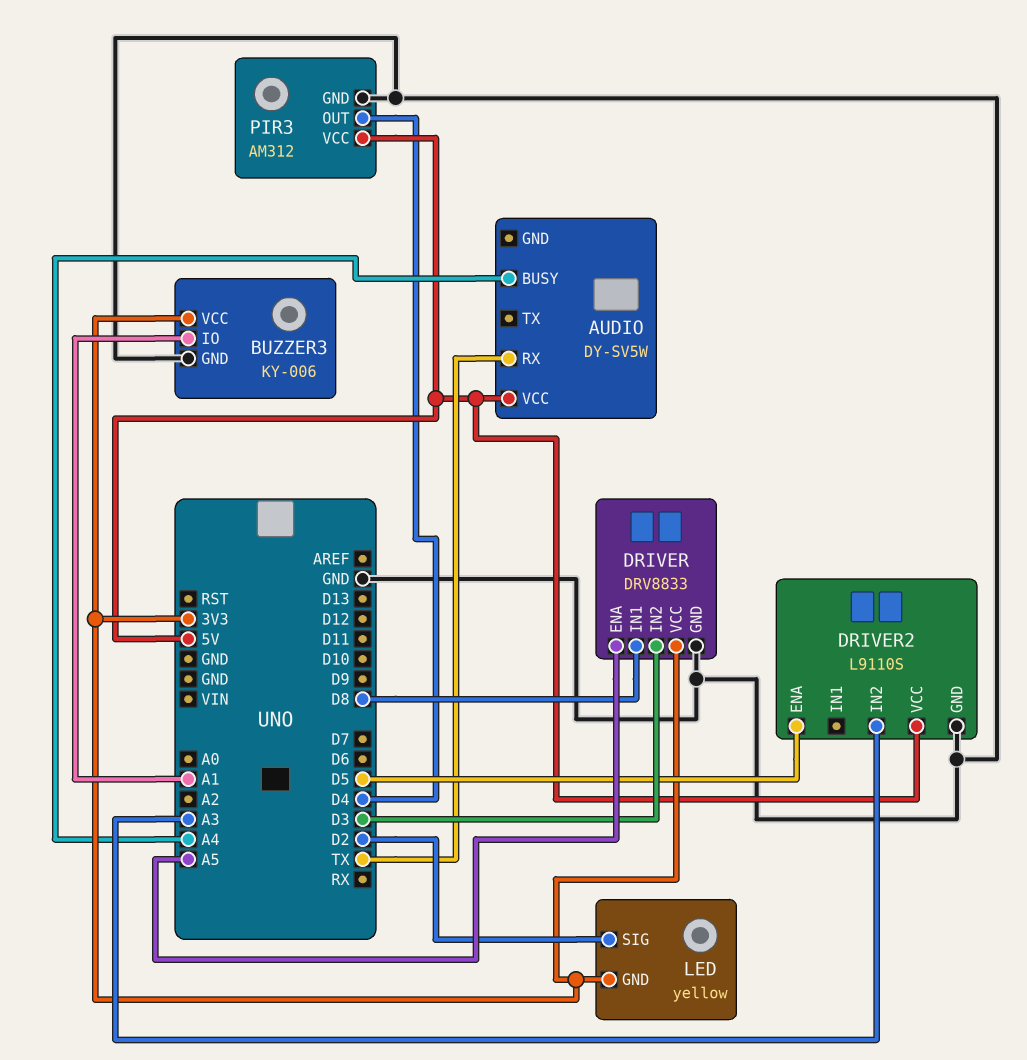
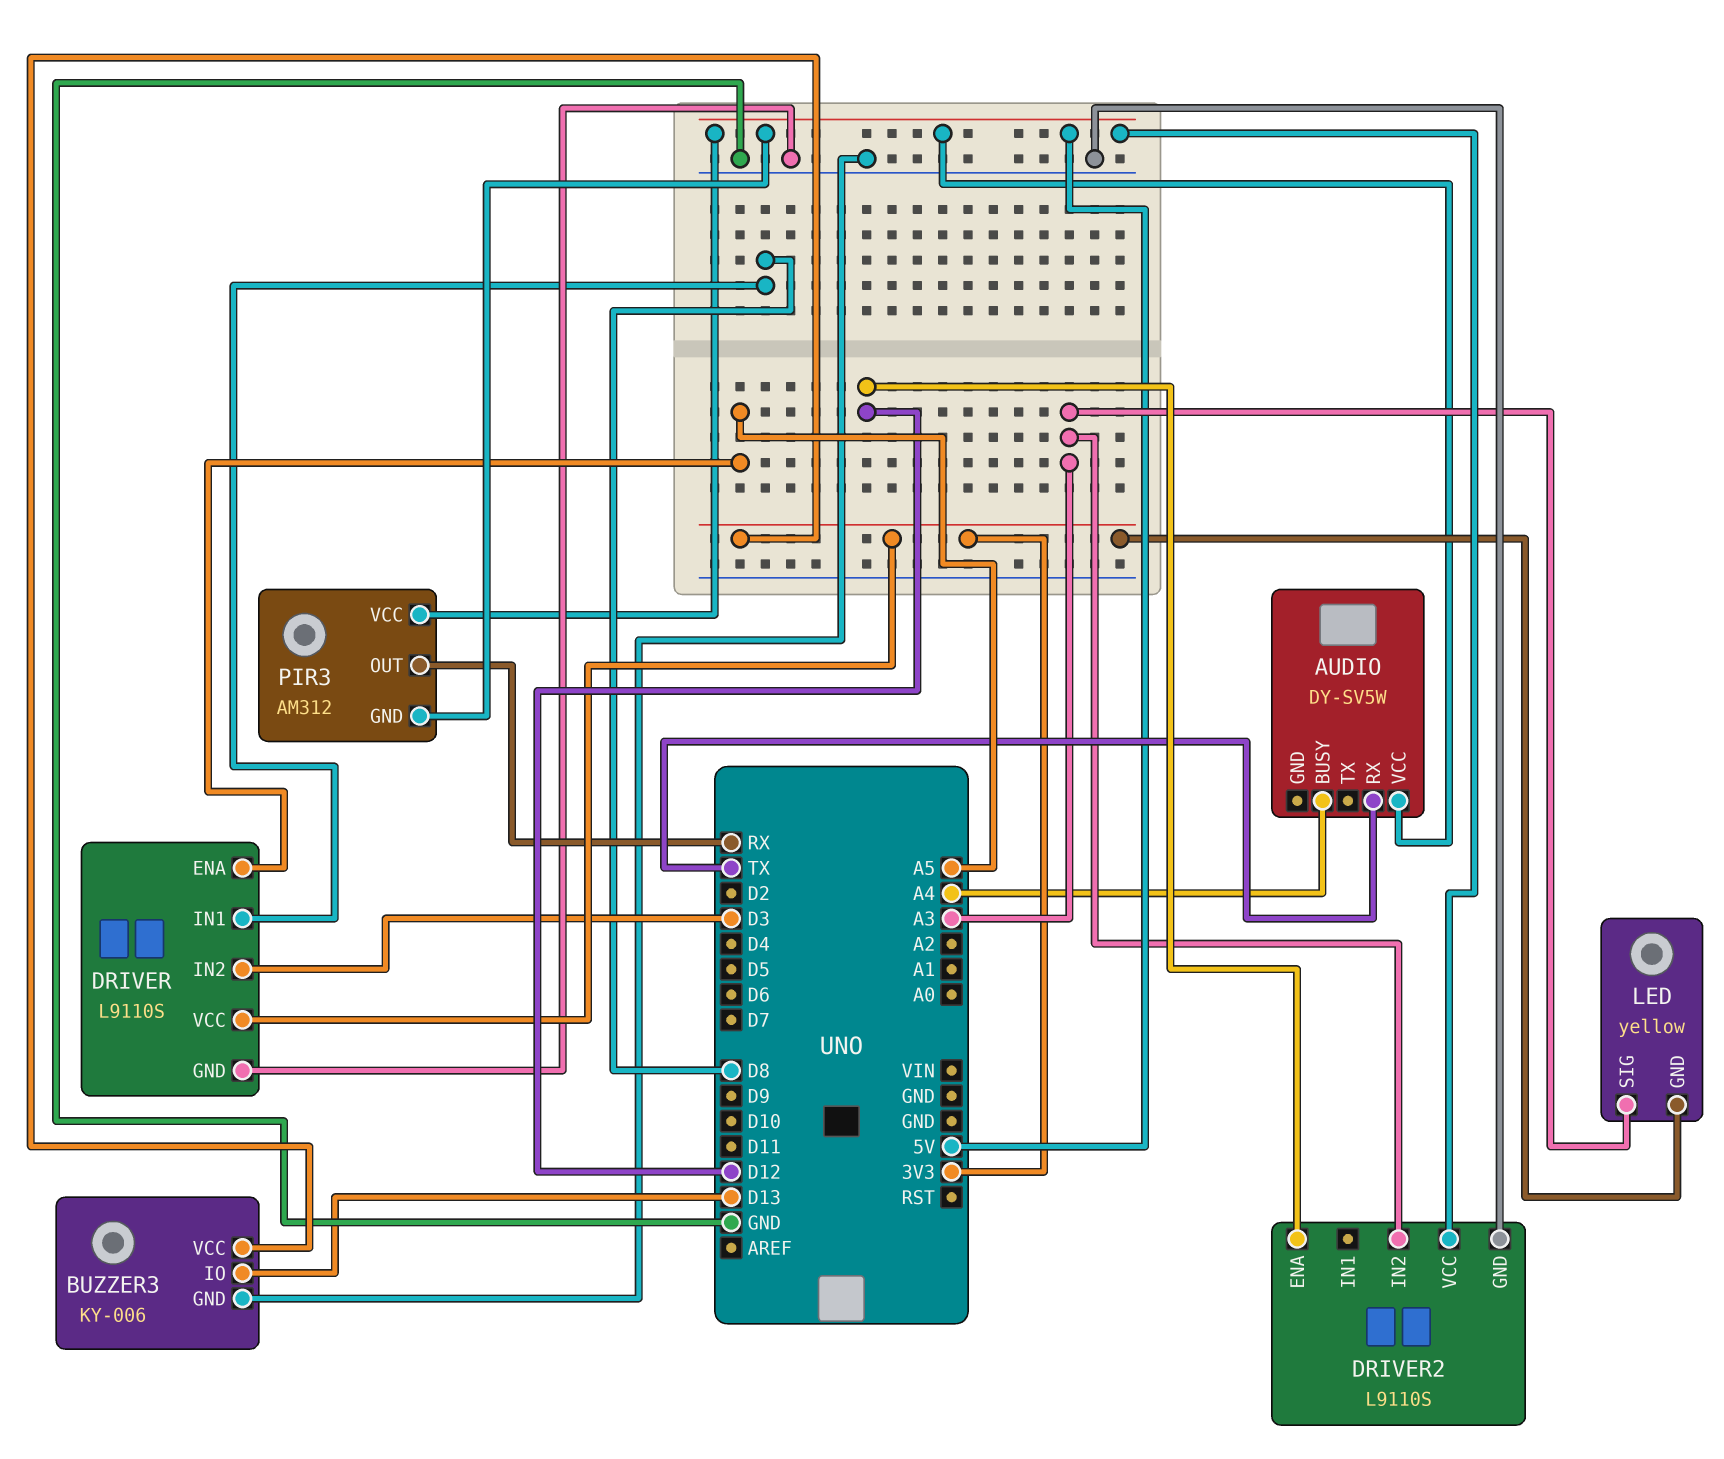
BUZZER3 pin IO: A1 -> D13
DRIVER: DRV8833 -> L9110S
DRIVER2 pin ENA: D5 -> D12
LED pin SIG: D2 -> A3
PIR3 pin GND: GND -> 5V
PIR3 pin OUT: D4 -> RX

